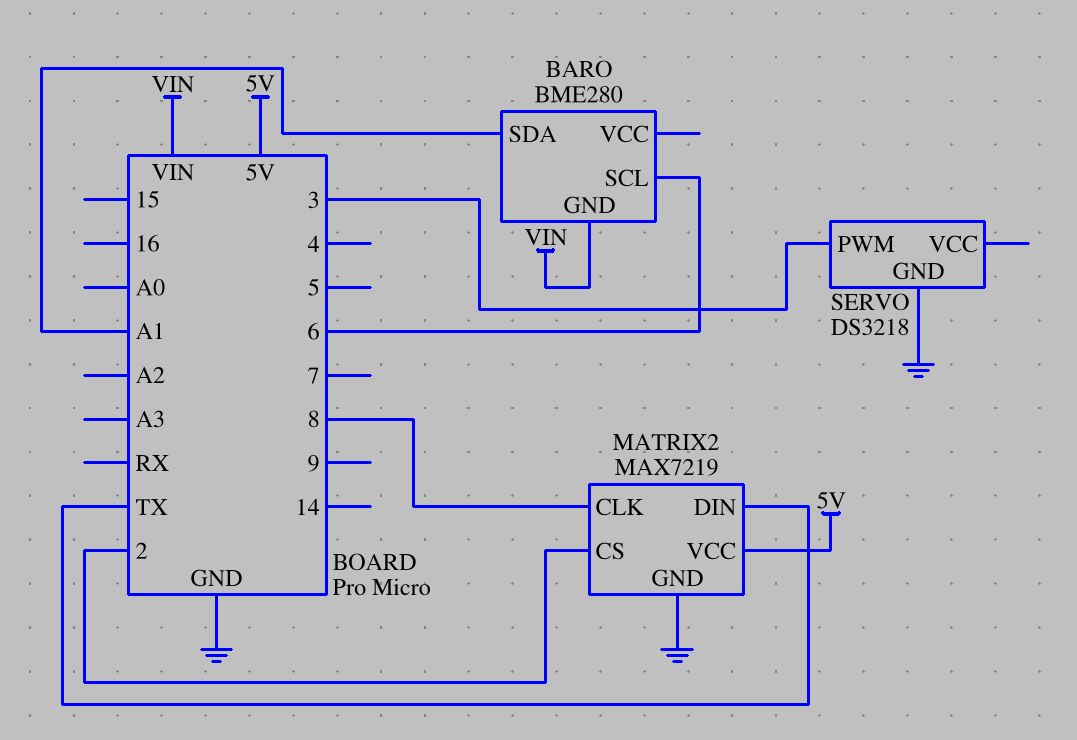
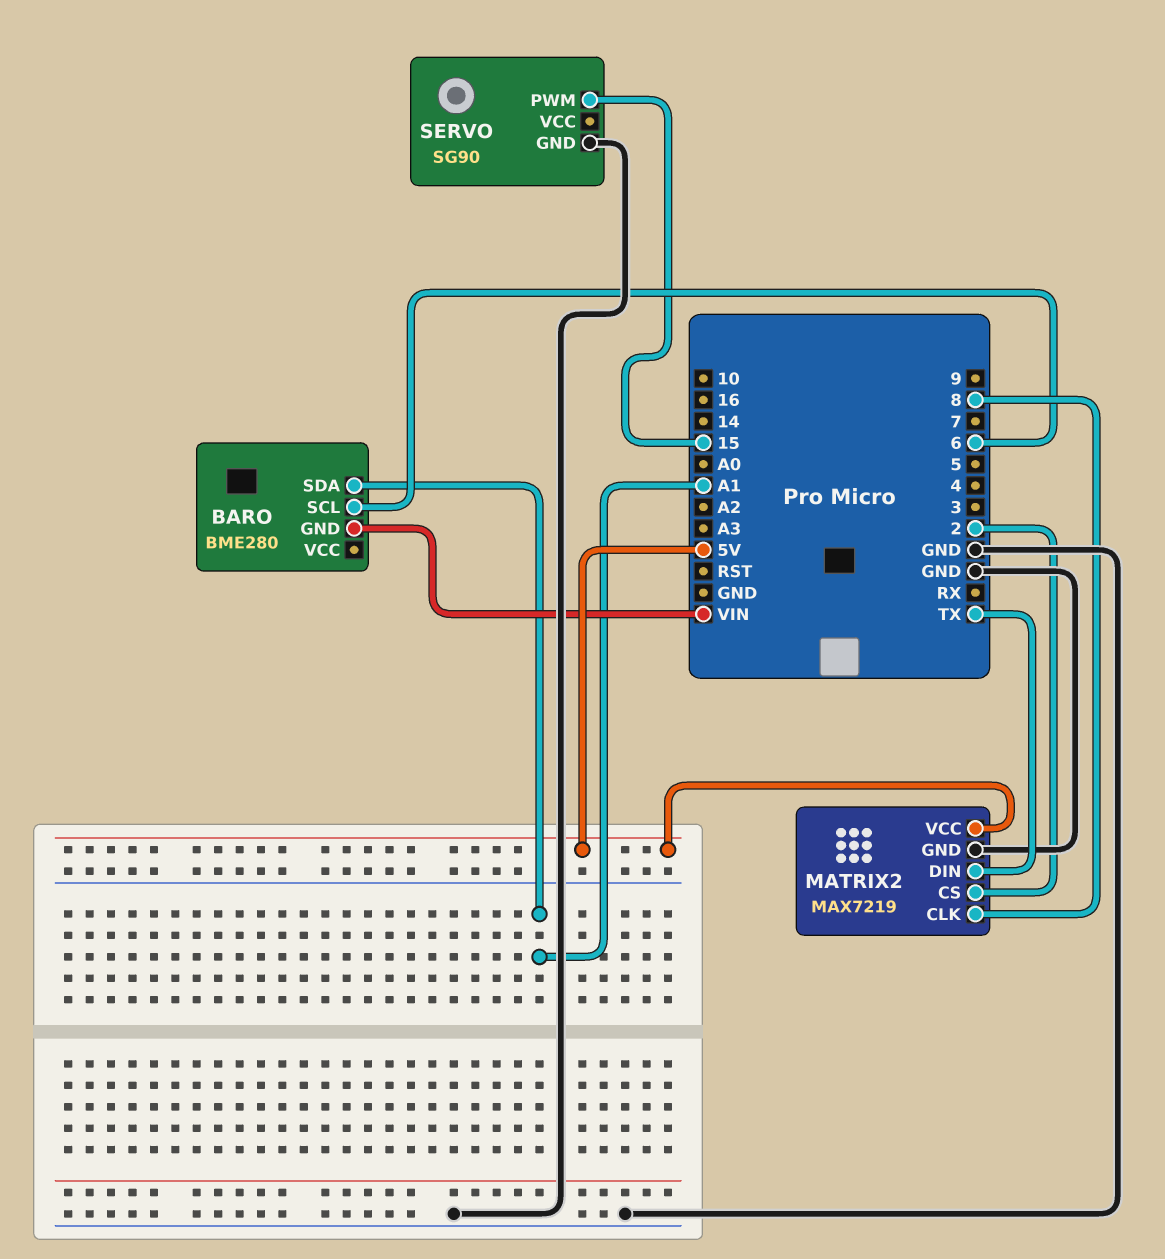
SERVO: DS3218 -> SG90
SERVO pin PWM: 3 -> 15

